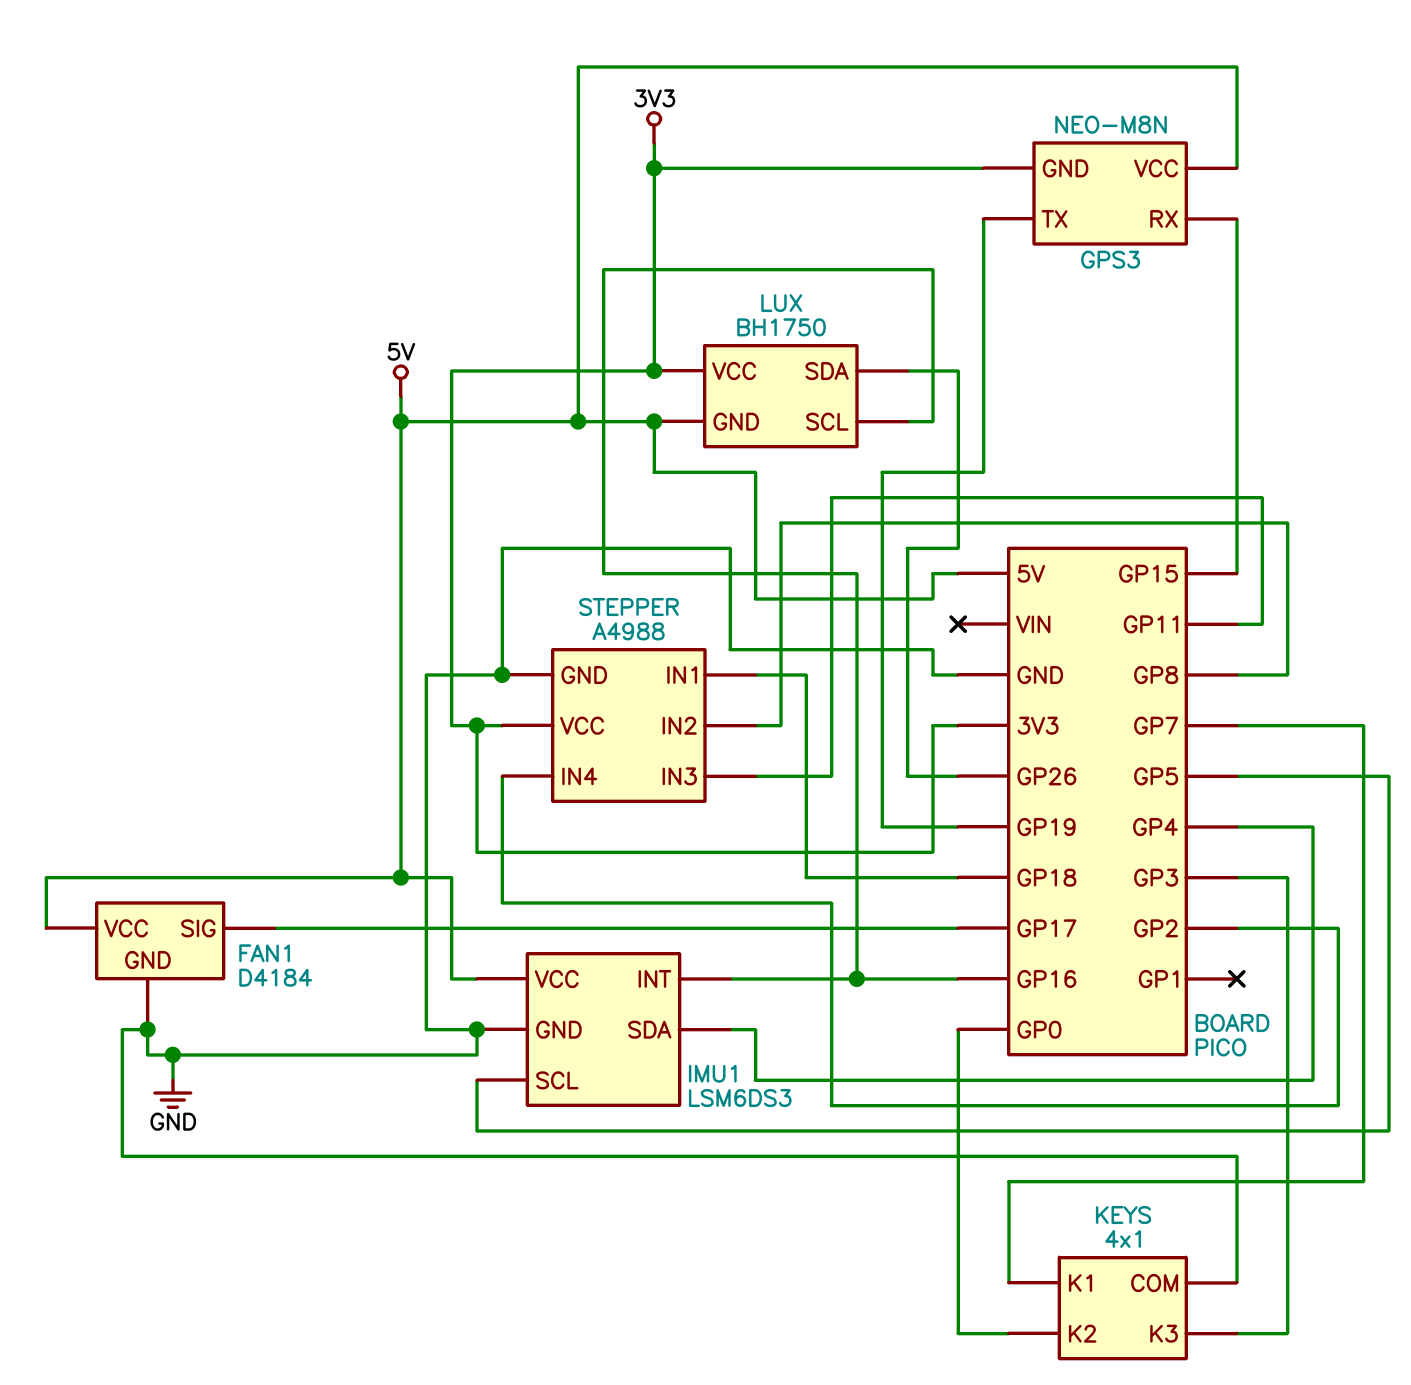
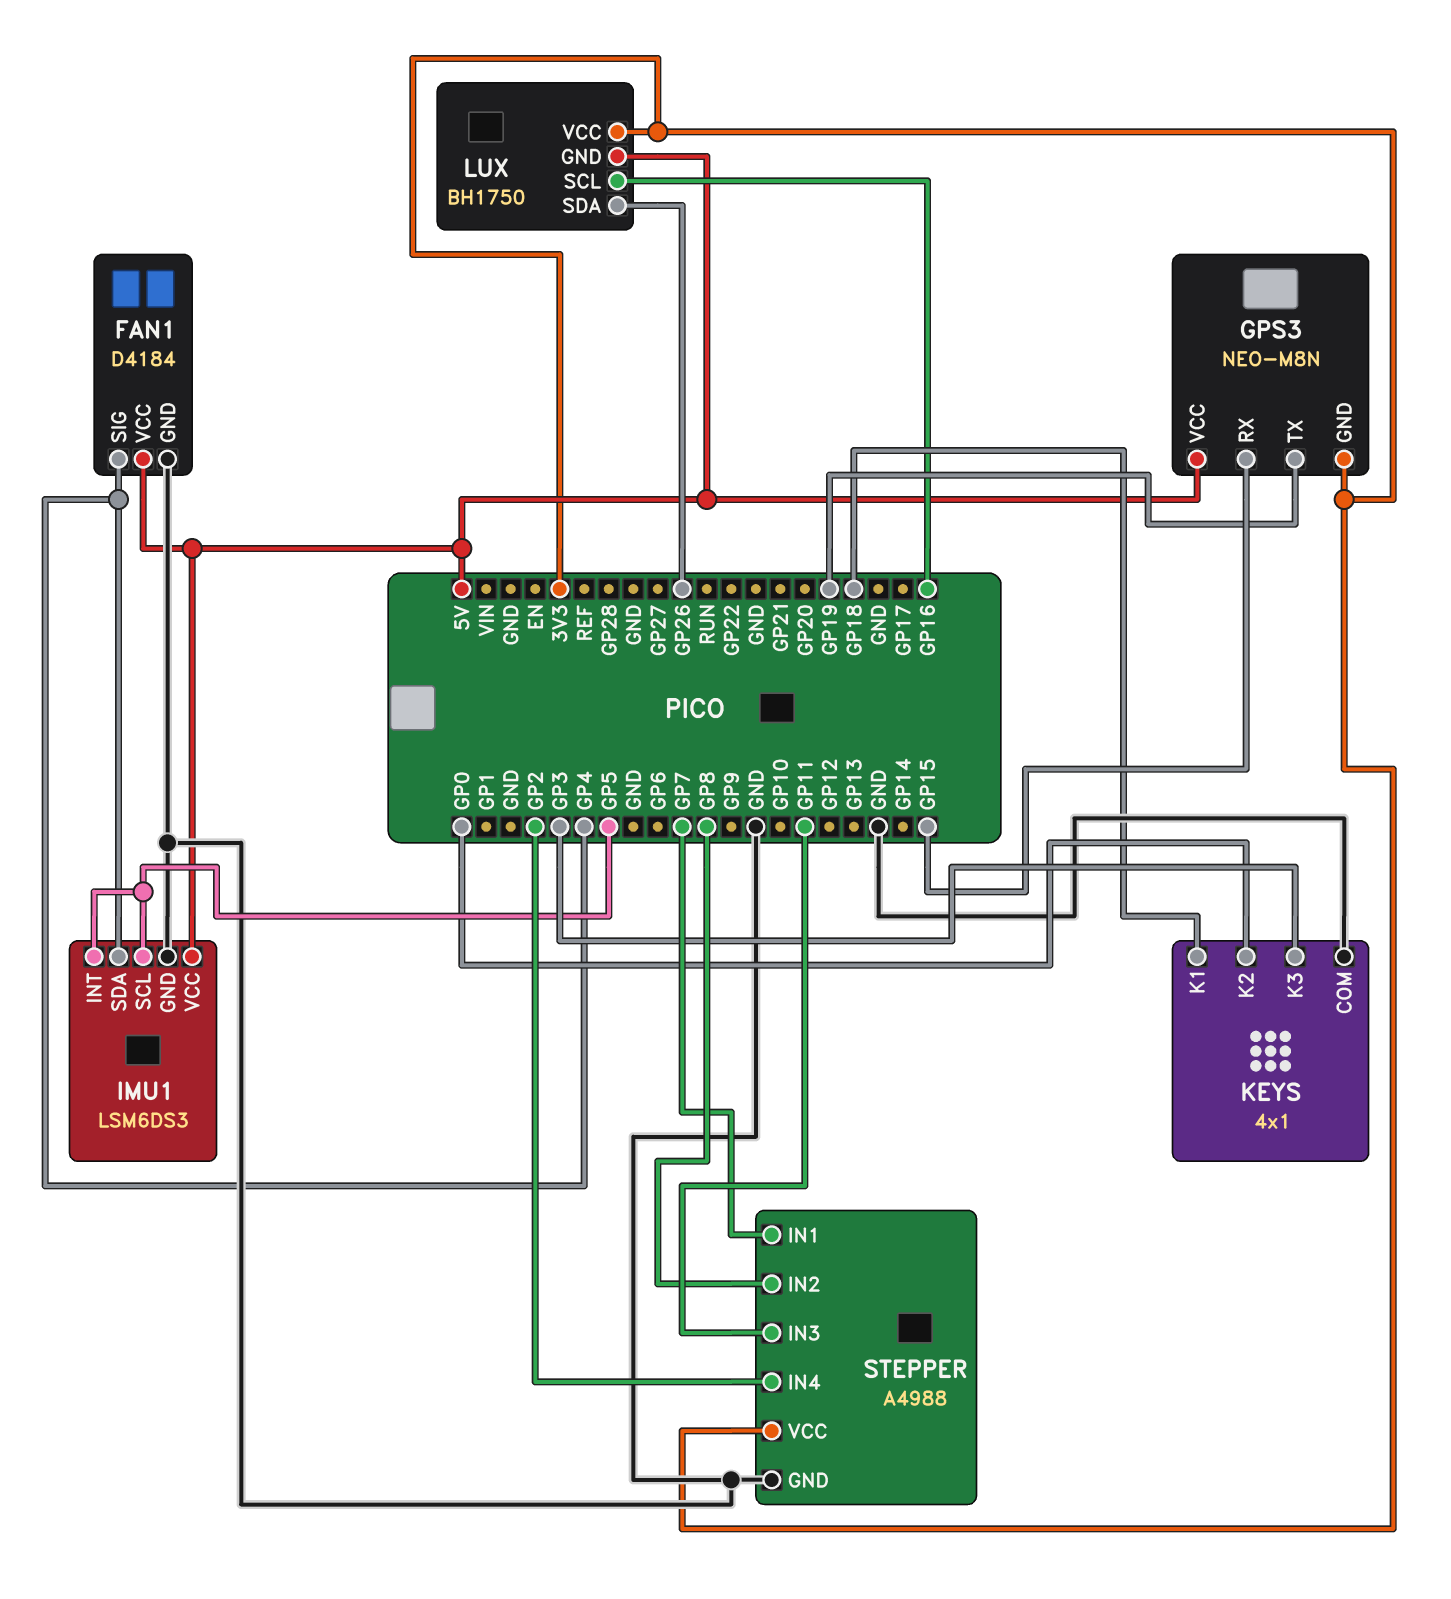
FAN1 pin SIG: GP17 -> GP4
IMU1 pin INT: GP16 -> GP5
KEYS pin K1: GP7 -> GP18
STEPPER pin IN1: GP18 -> GP7

